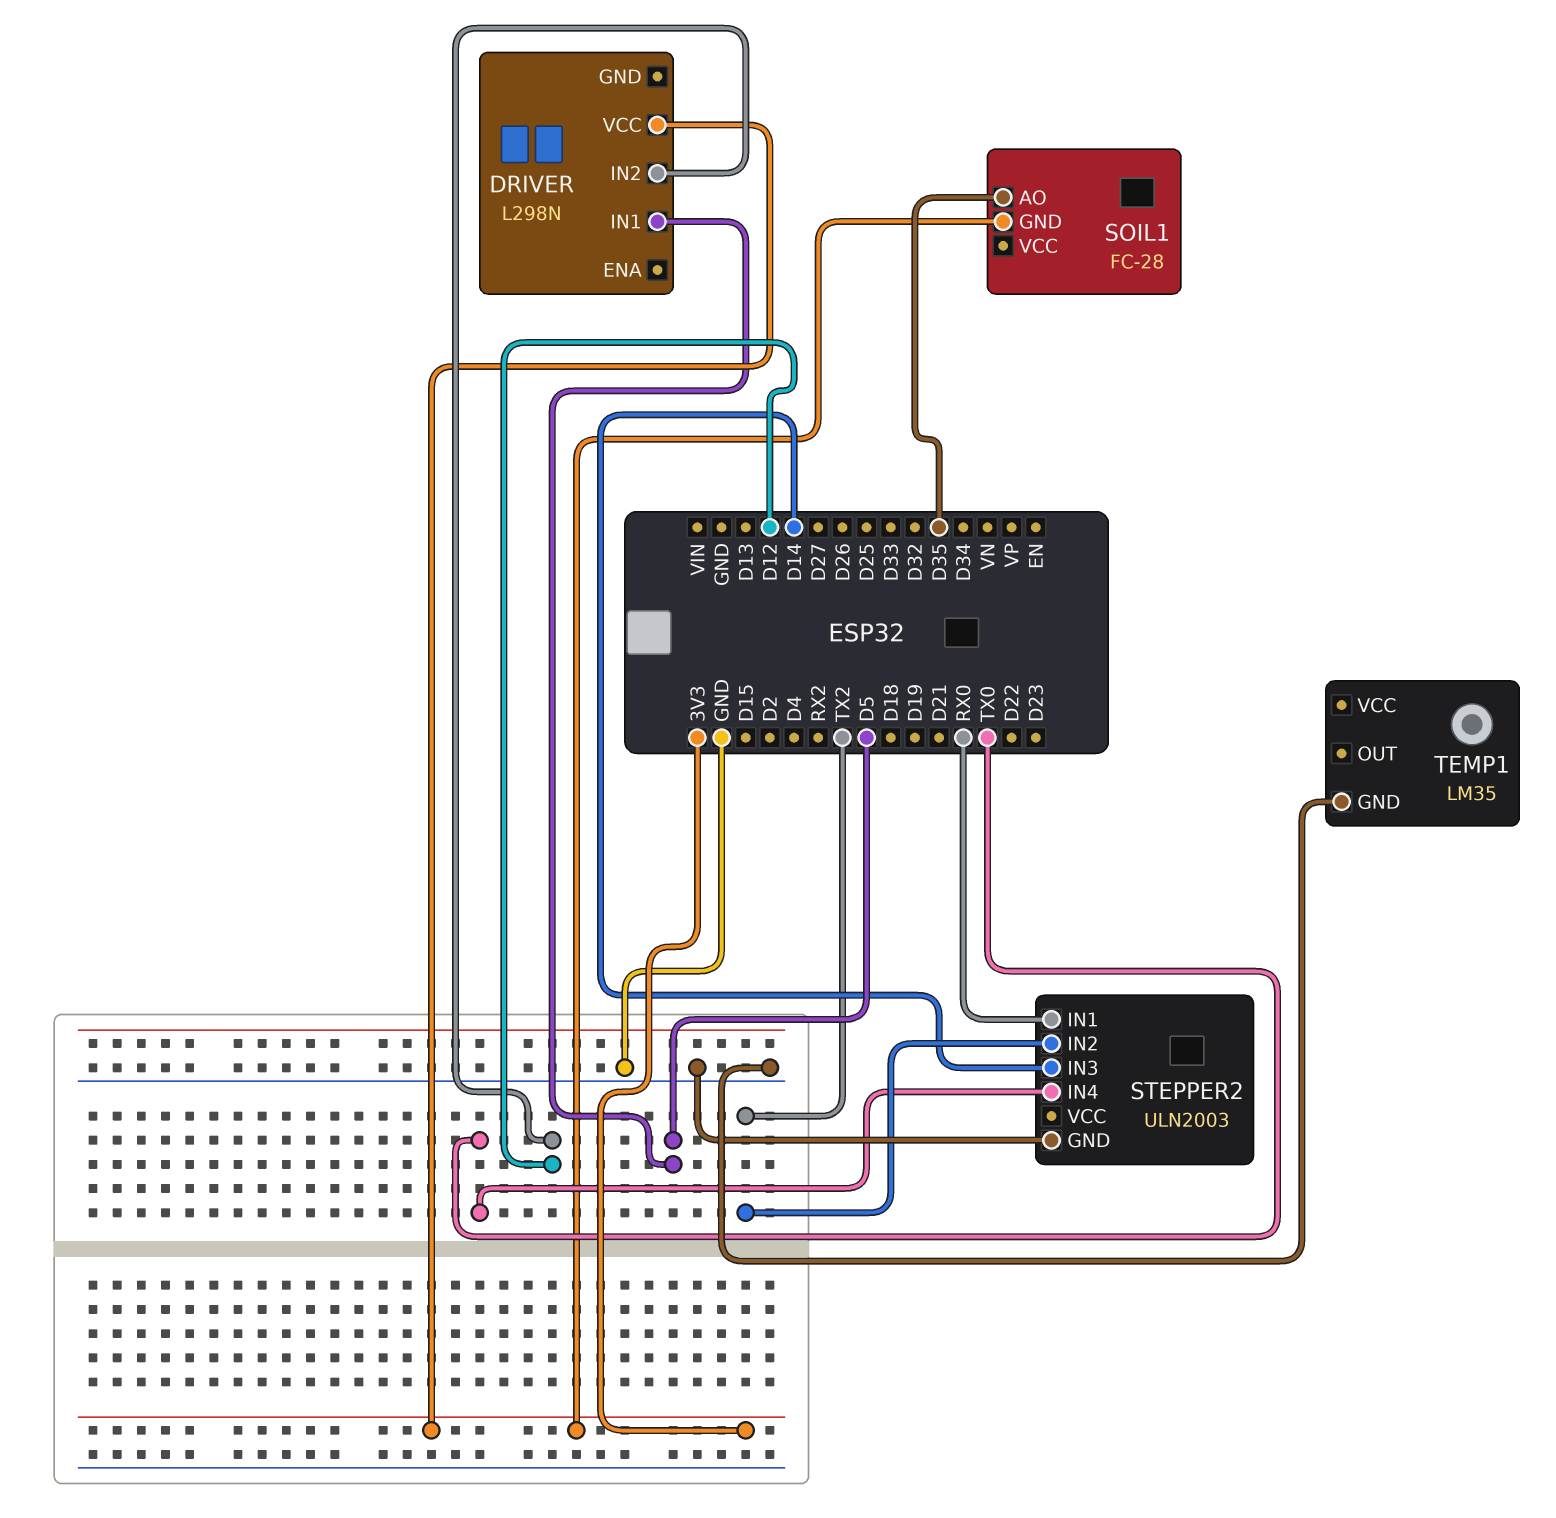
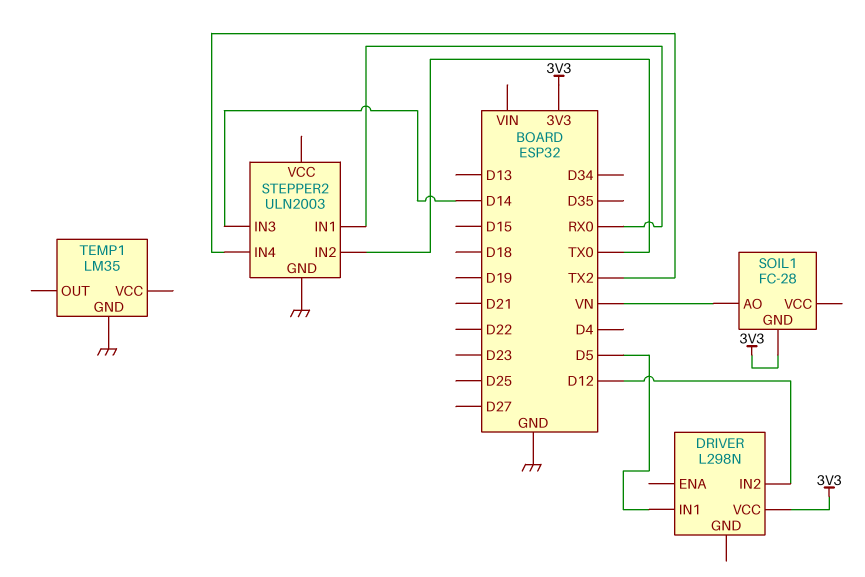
SOIL1 pin AO: D35 -> VN
STEPPER2 pin IN2: TX2 -> TX0
STEPPER2 pin IN4: TX0 -> TX2

